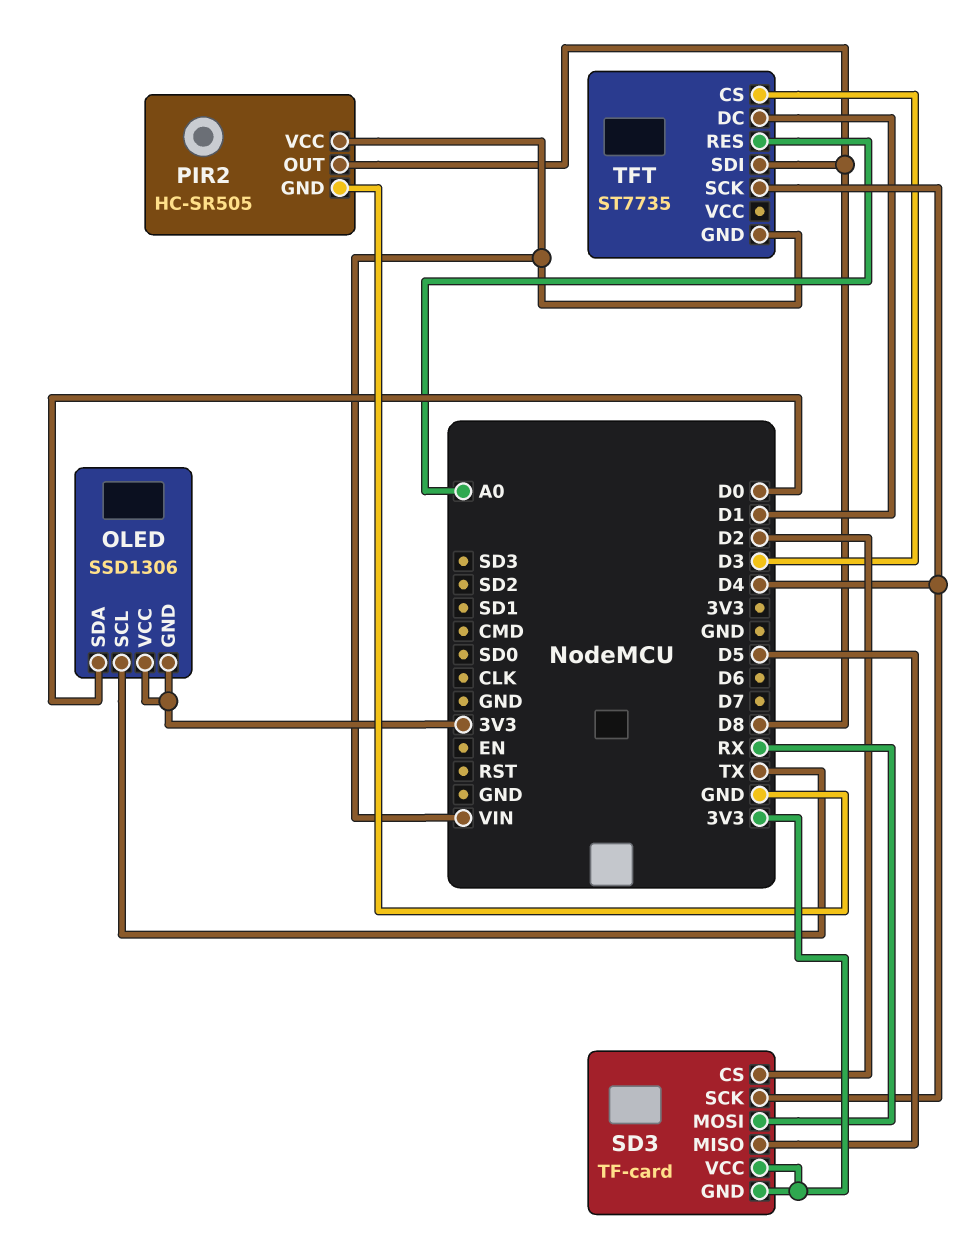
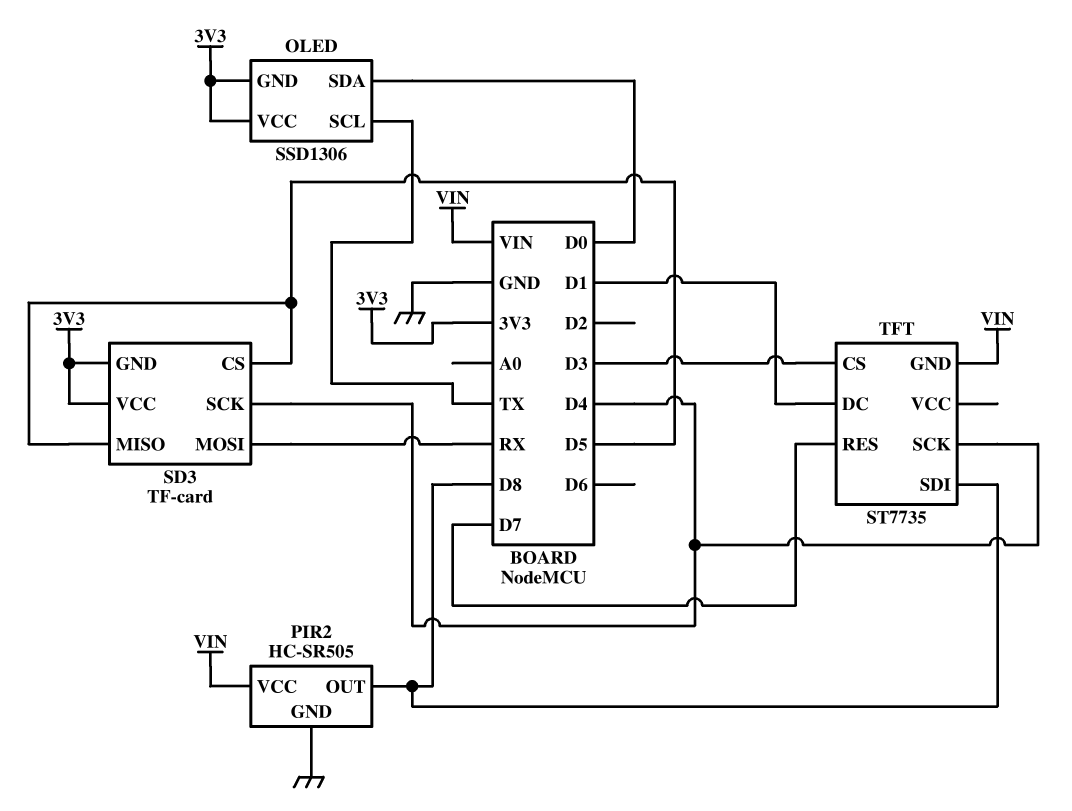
SD3 pin CS: D2 -> D5
TFT pin RES: A0 -> D7

